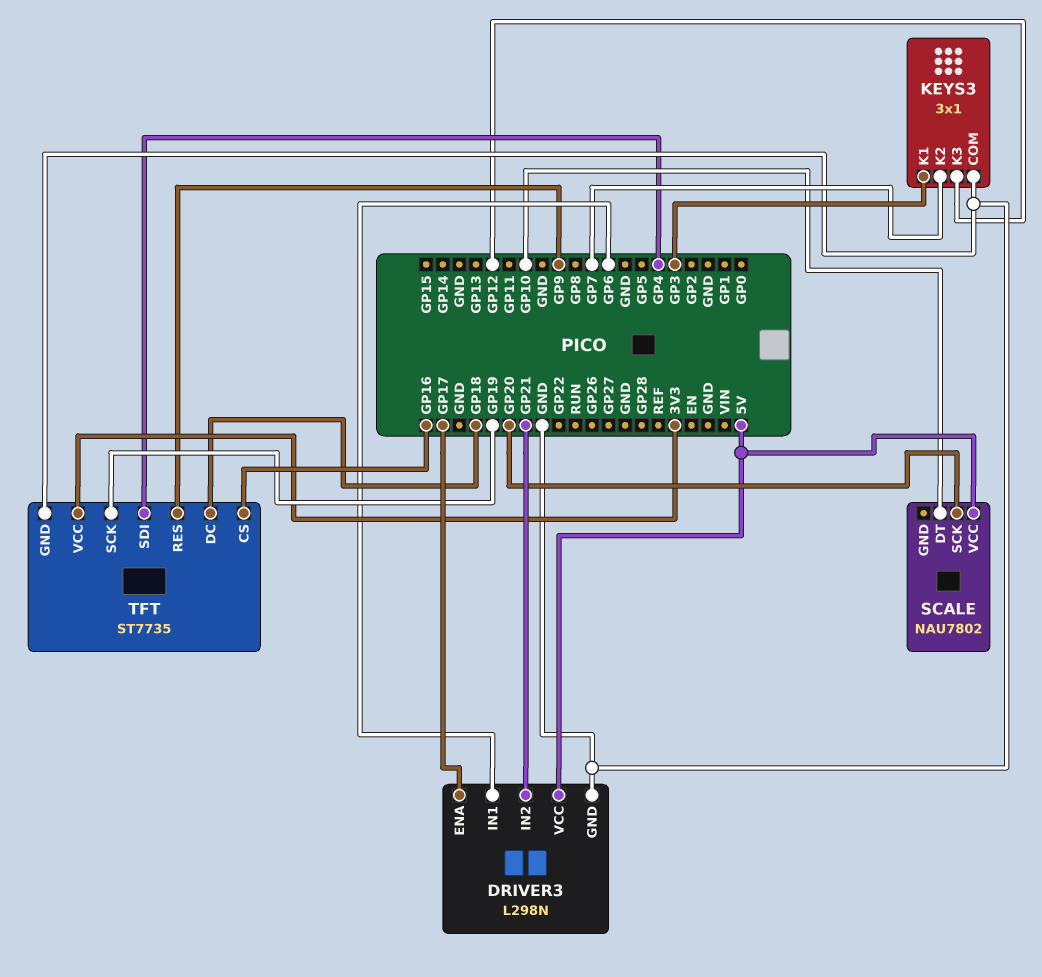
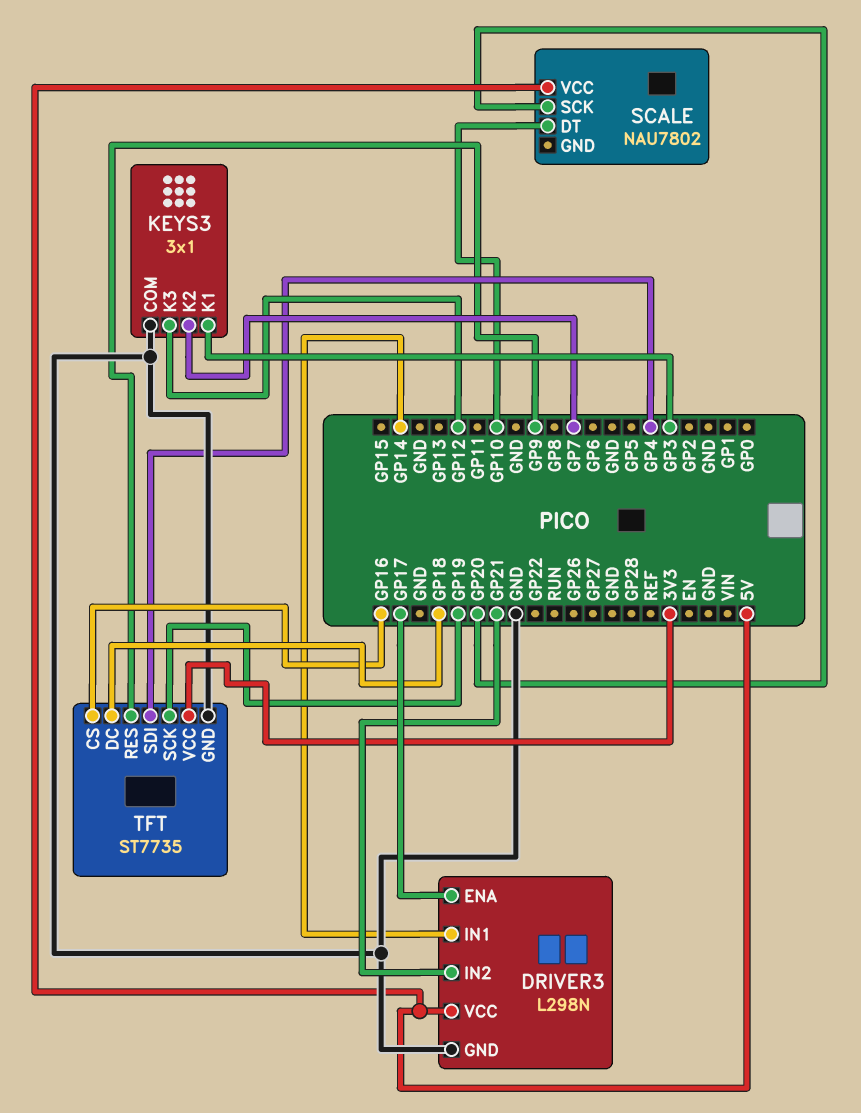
DRIVER3 pin IN1: GP6 -> GP14

